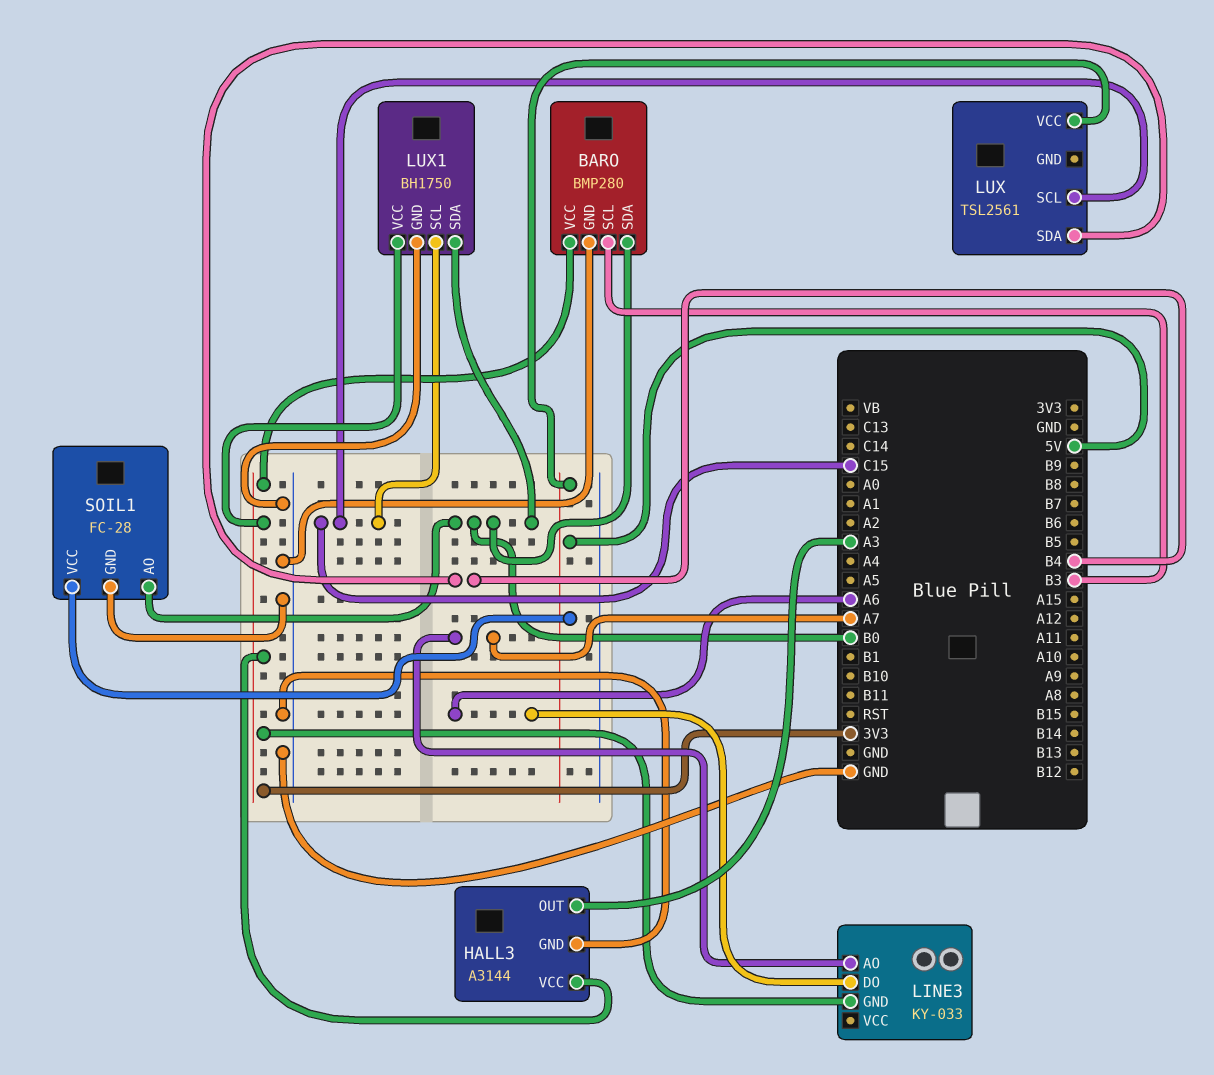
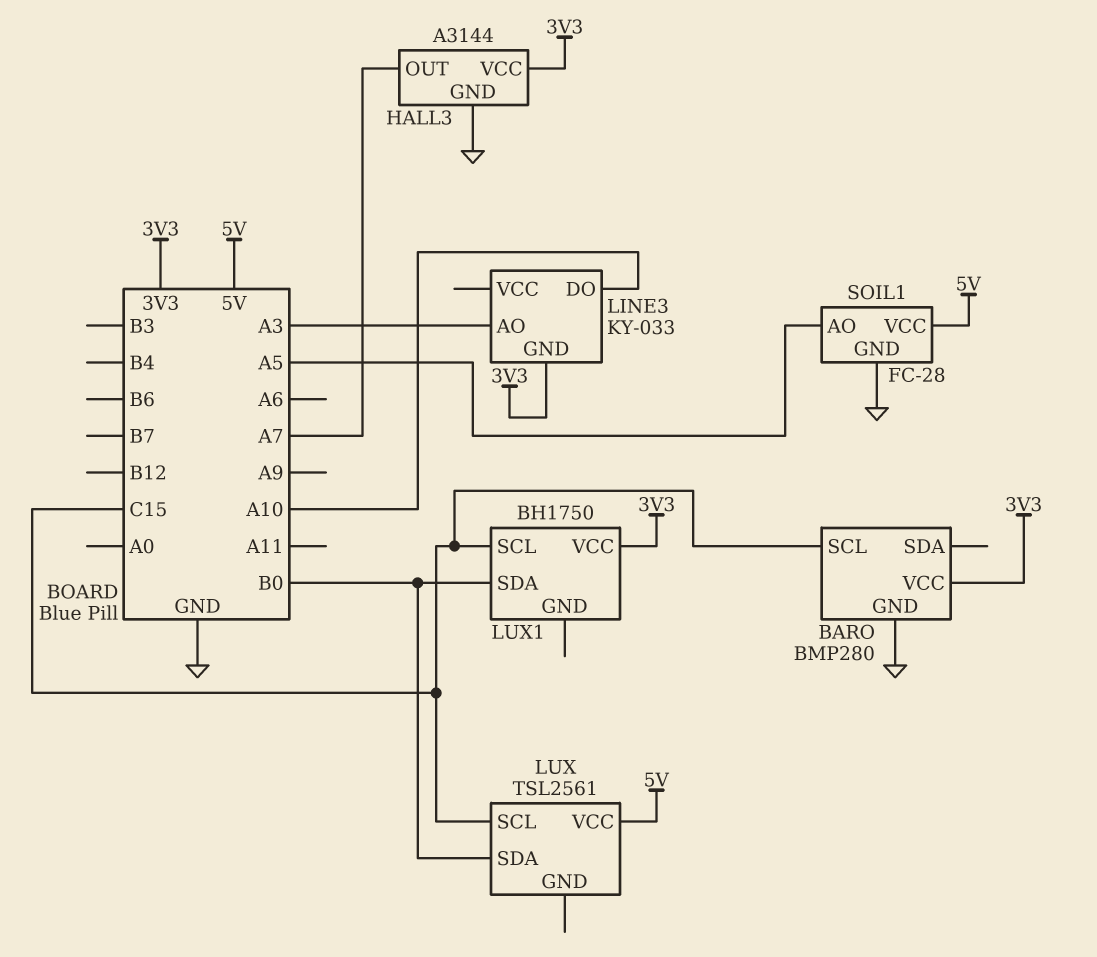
BARO pin SCL: B3 -> C15
BARO pin SDA: B0 -> none
HALL3 pin OUT: A3 -> A7
LINE3 pin AO: A7 -> A3
LINE3 pin DO: A6 -> A10
LUX pin SDA: B4 -> B0
LUX1 pin GND: GND -> none
SOIL1 pin AO: B0 -> A5

